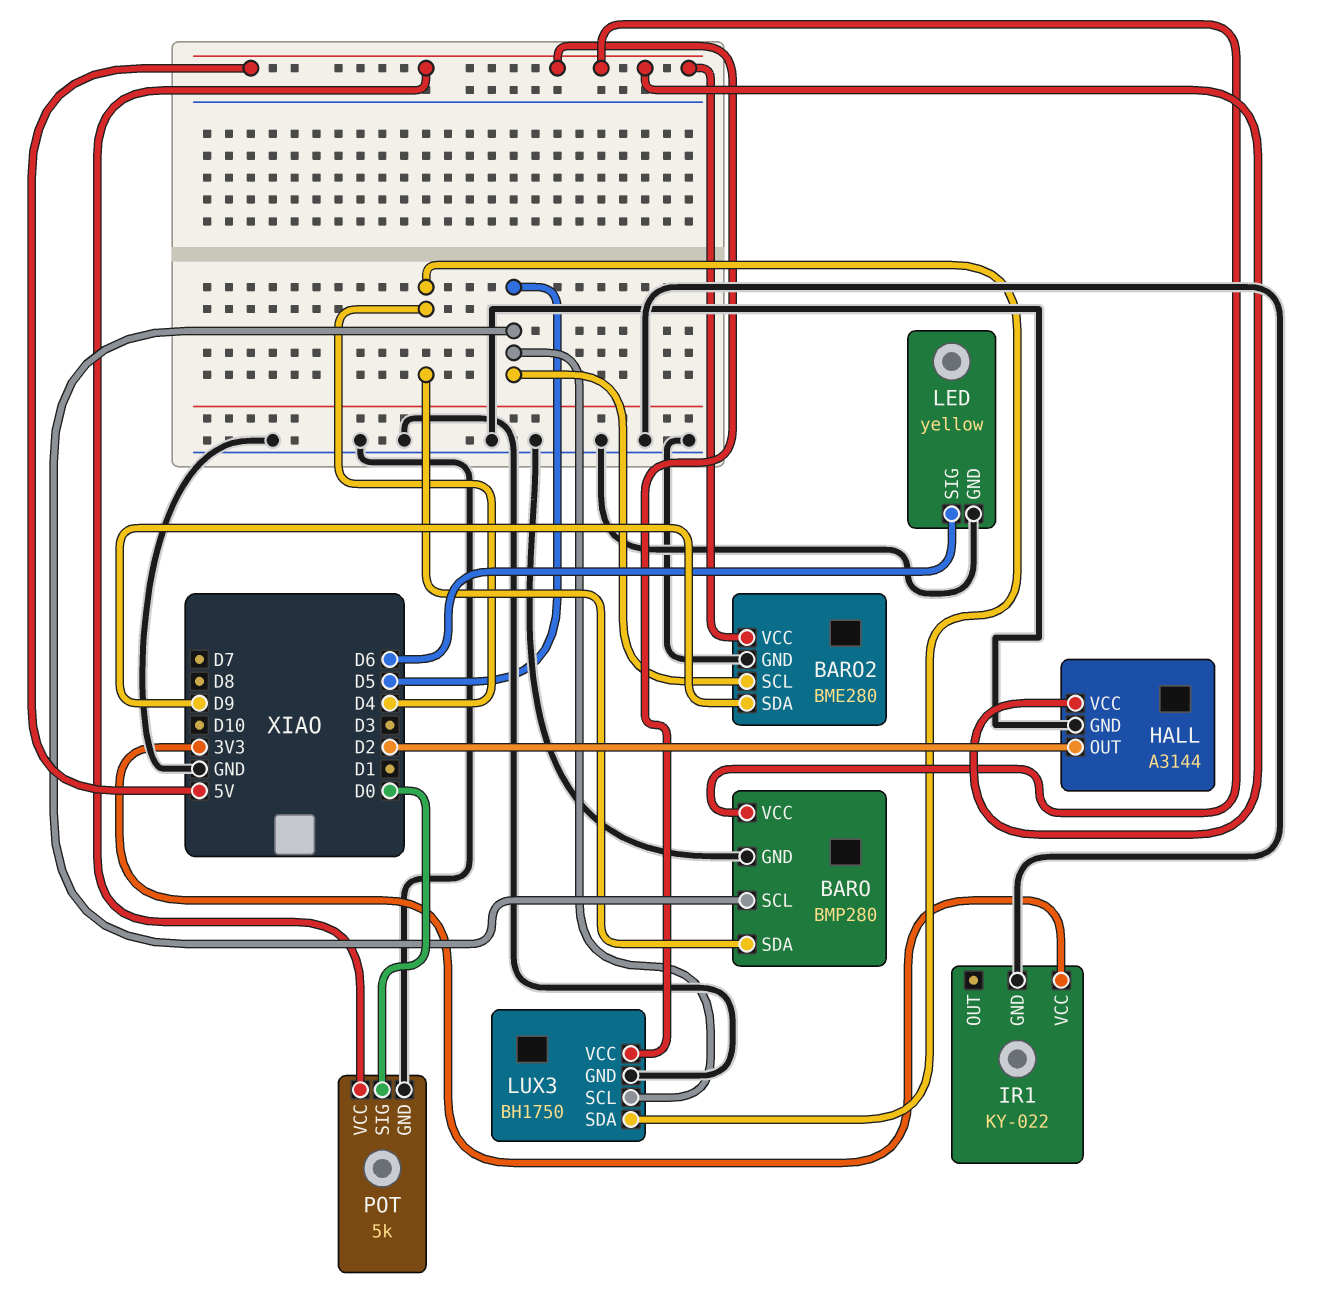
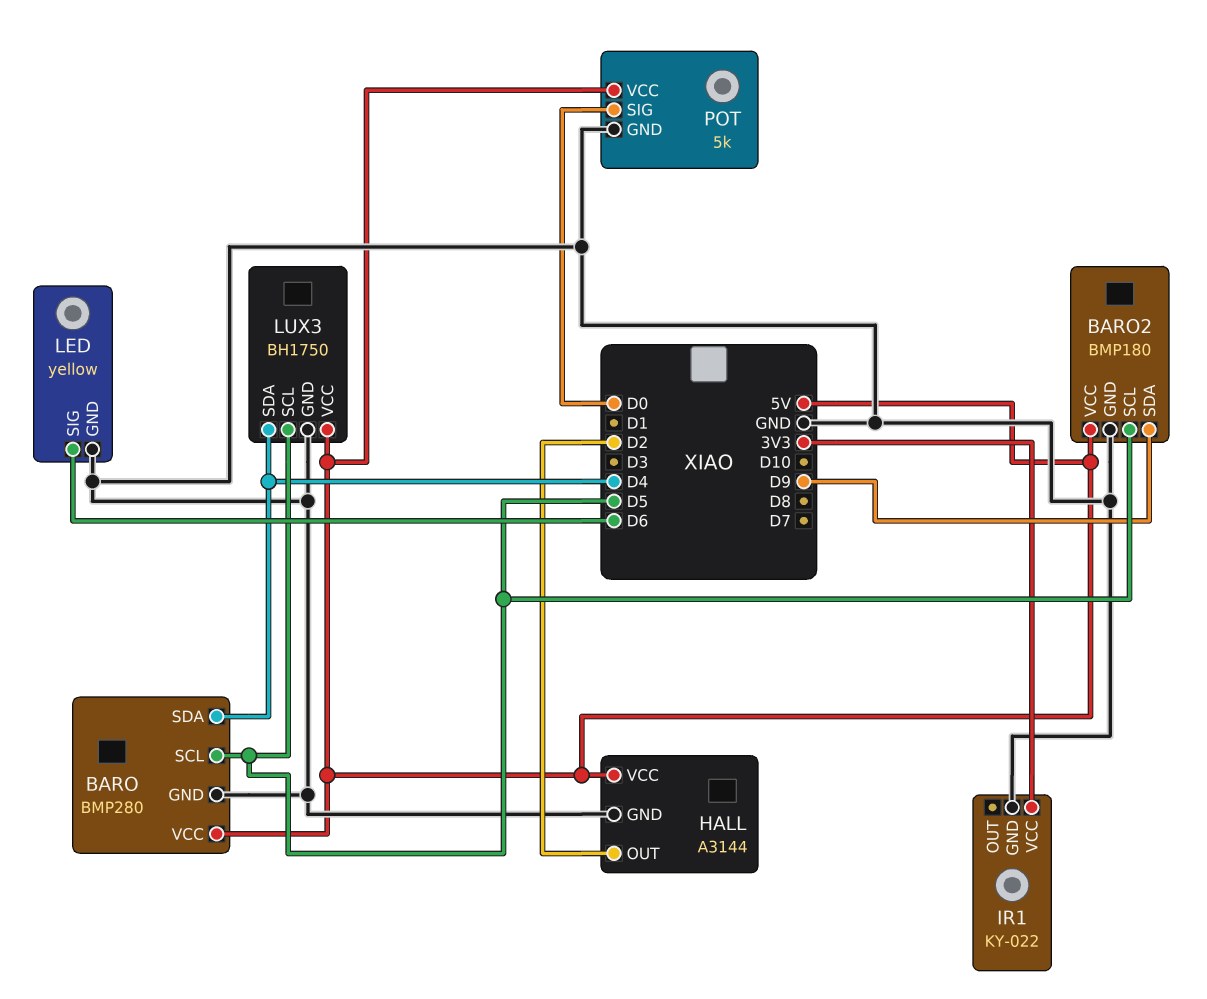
BARO2: BME280 -> BMP180

